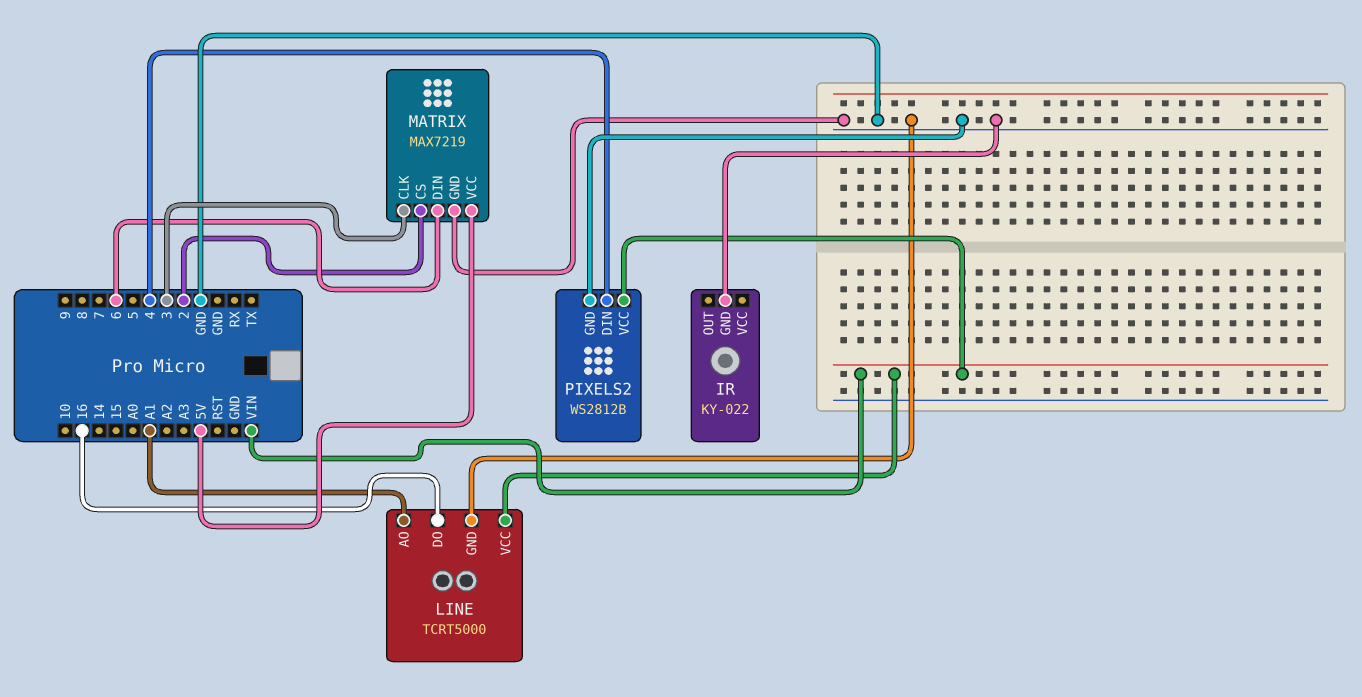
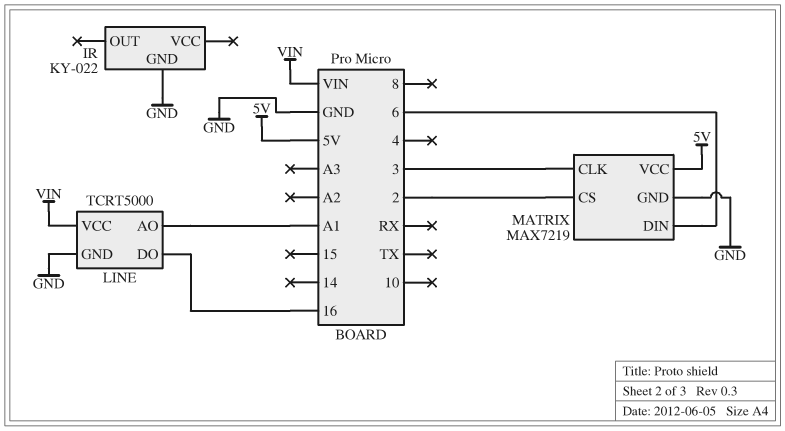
PIXELS2: WS2812B -> none
PIXELS2 pin DIN: 4 -> none
PIXELS2 pin GND: GND -> none
PIXELS2 pin VCC: VIN -> none

